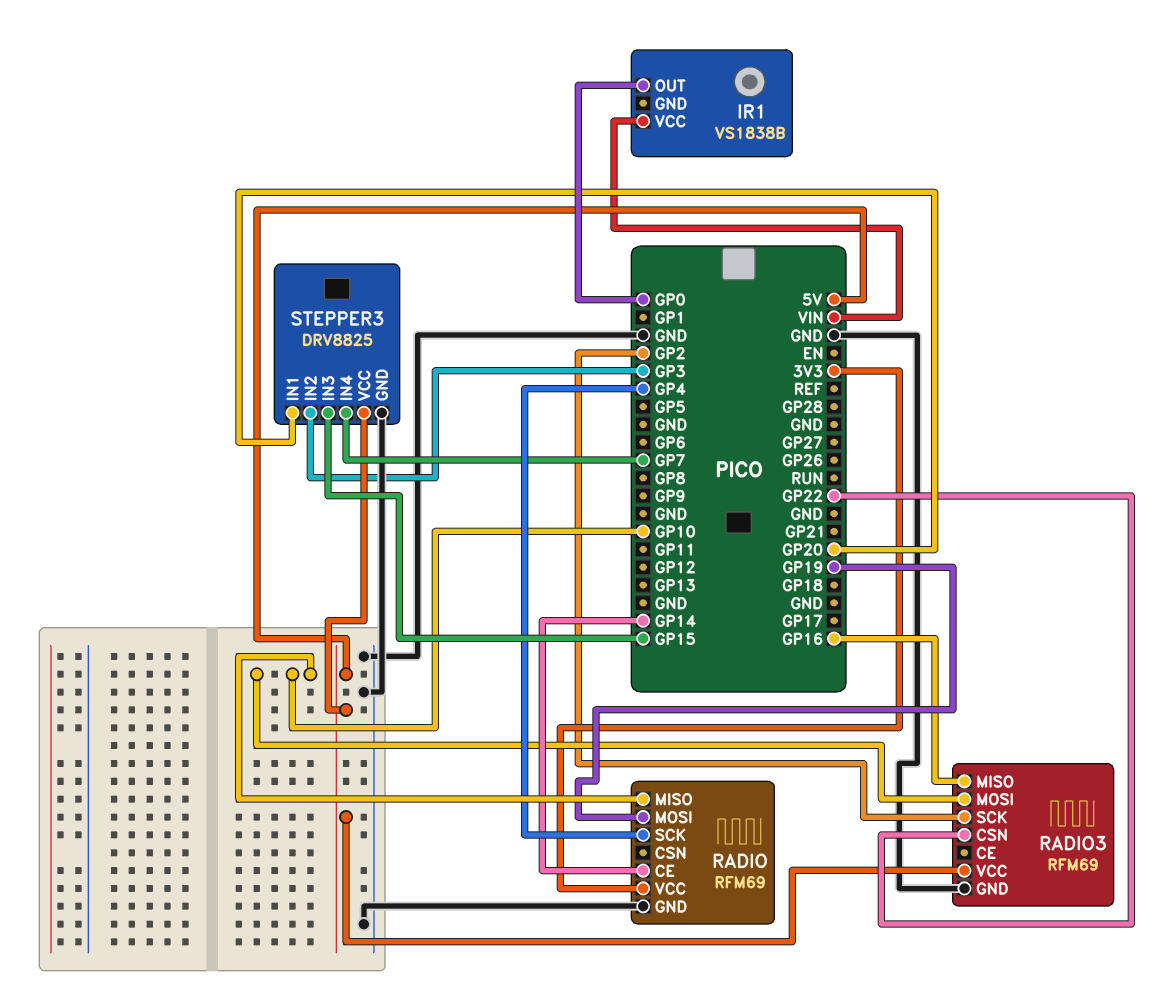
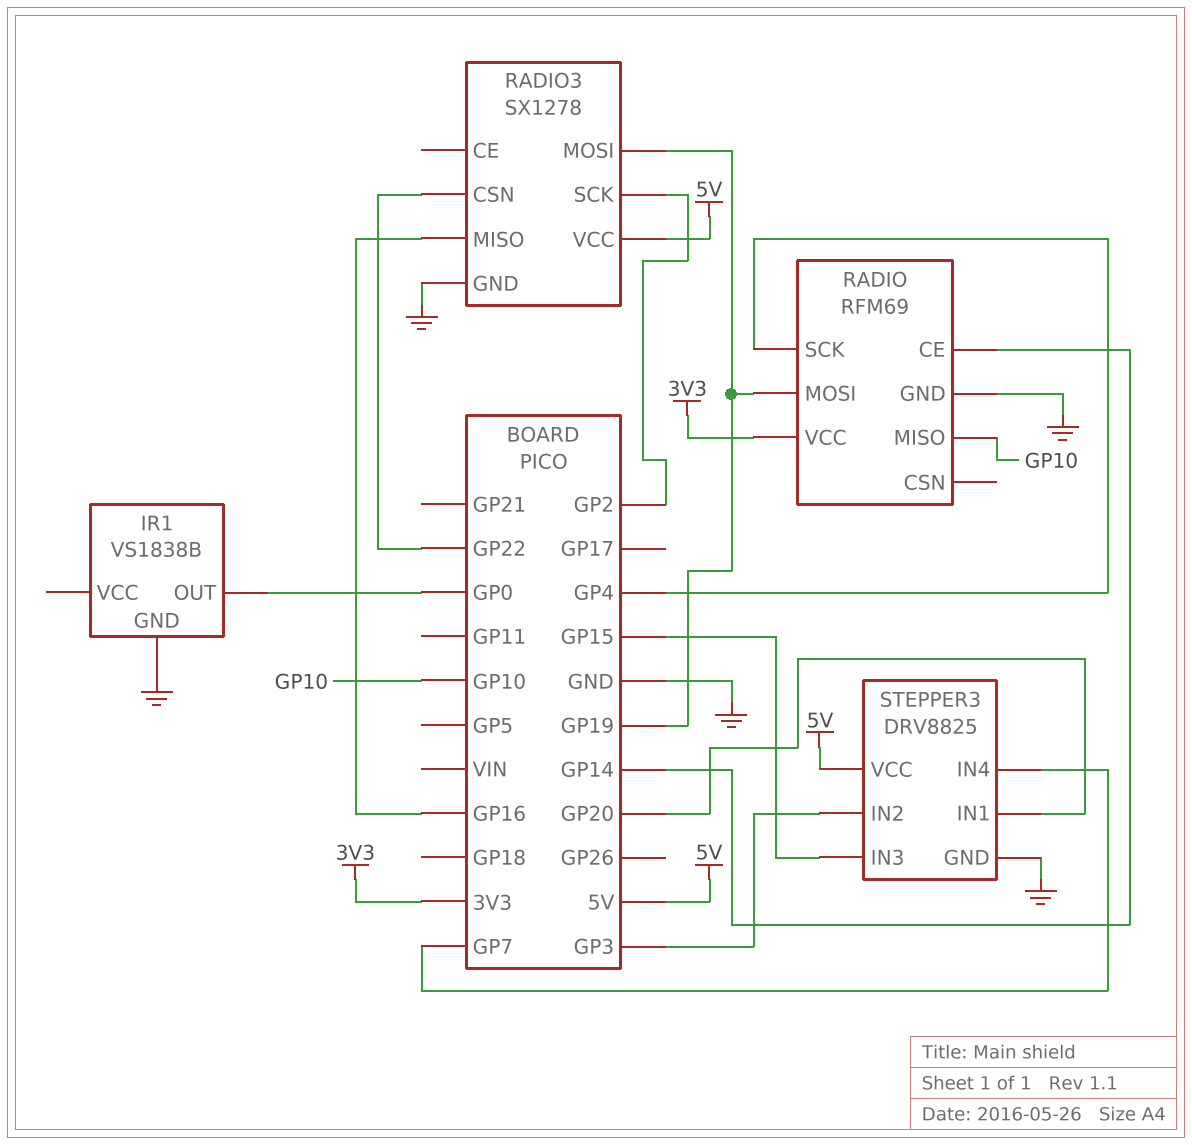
IR1 pin GND: none -> GND
IR1 pin VCC: VIN -> none
RADIO3: RFM69 -> SX1278
RADIO3 pin MOSI: GP10 -> GP19

